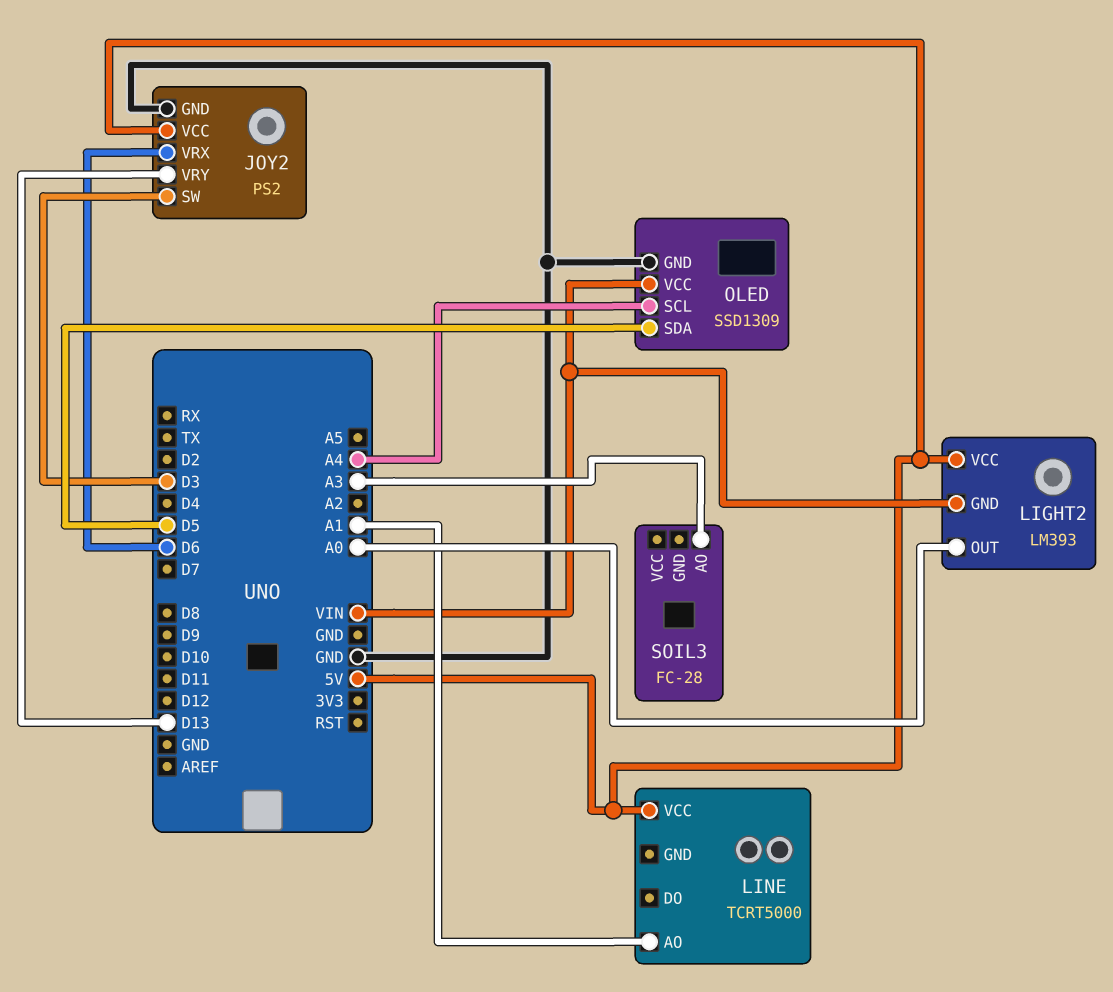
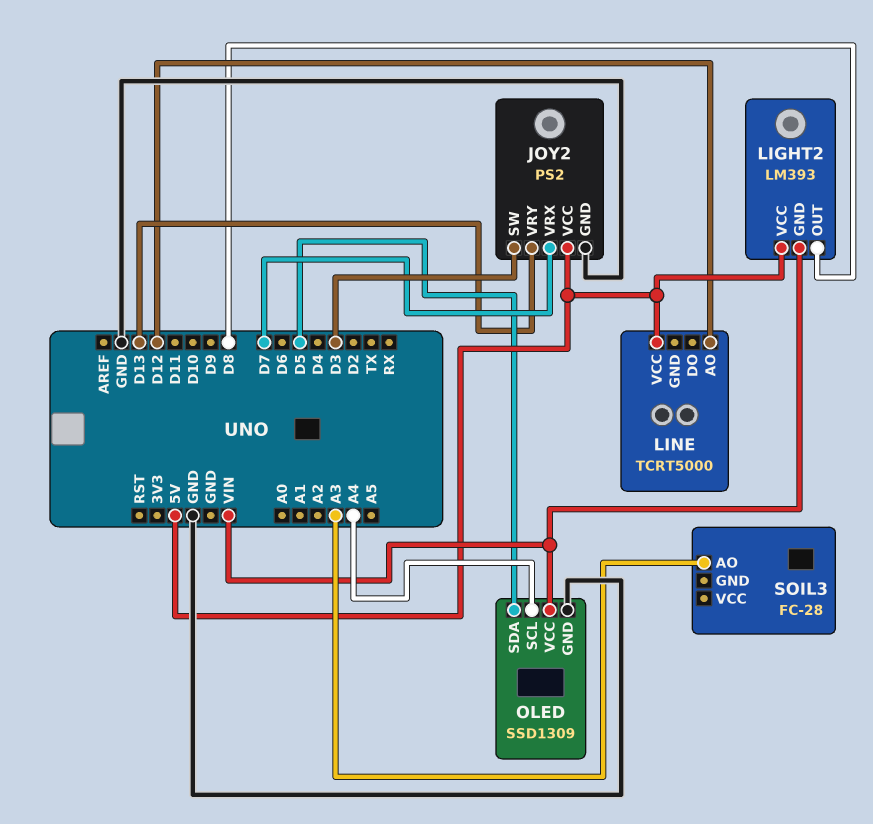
JOY2 pin VRX: D6 -> D7
LIGHT2 pin OUT: A0 -> D8
LINE pin AO: A1 -> D12

